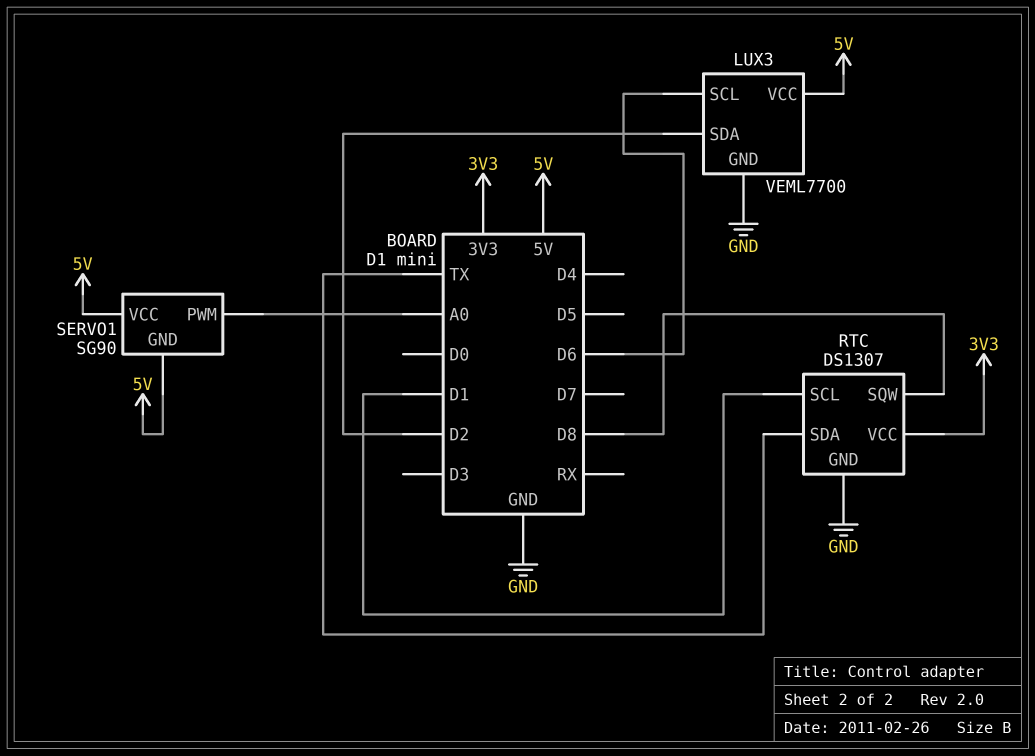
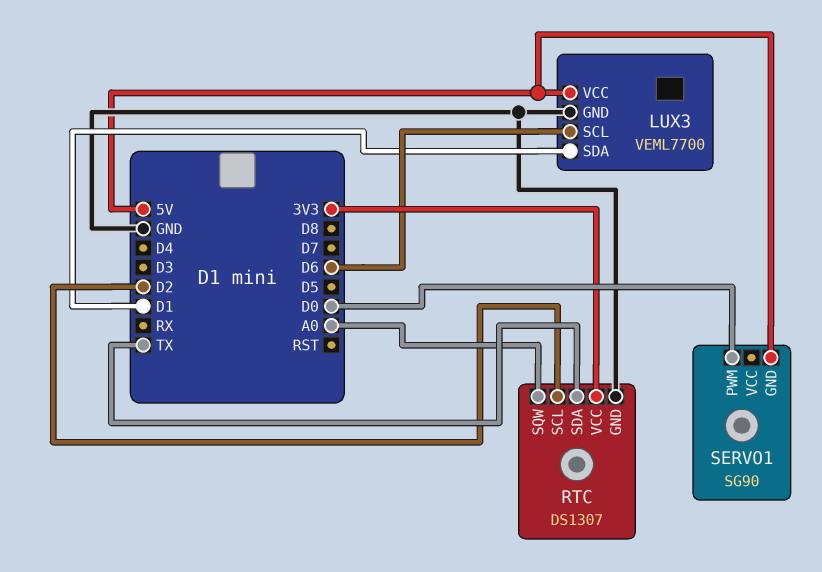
LUX3 pin SDA: D2 -> D1
RTC pin SCL: D1 -> D2
RTC pin SQW: D8 -> A0
SERVO1 pin PWM: A0 -> D0
SERVO1 pin VCC: 5V -> none

